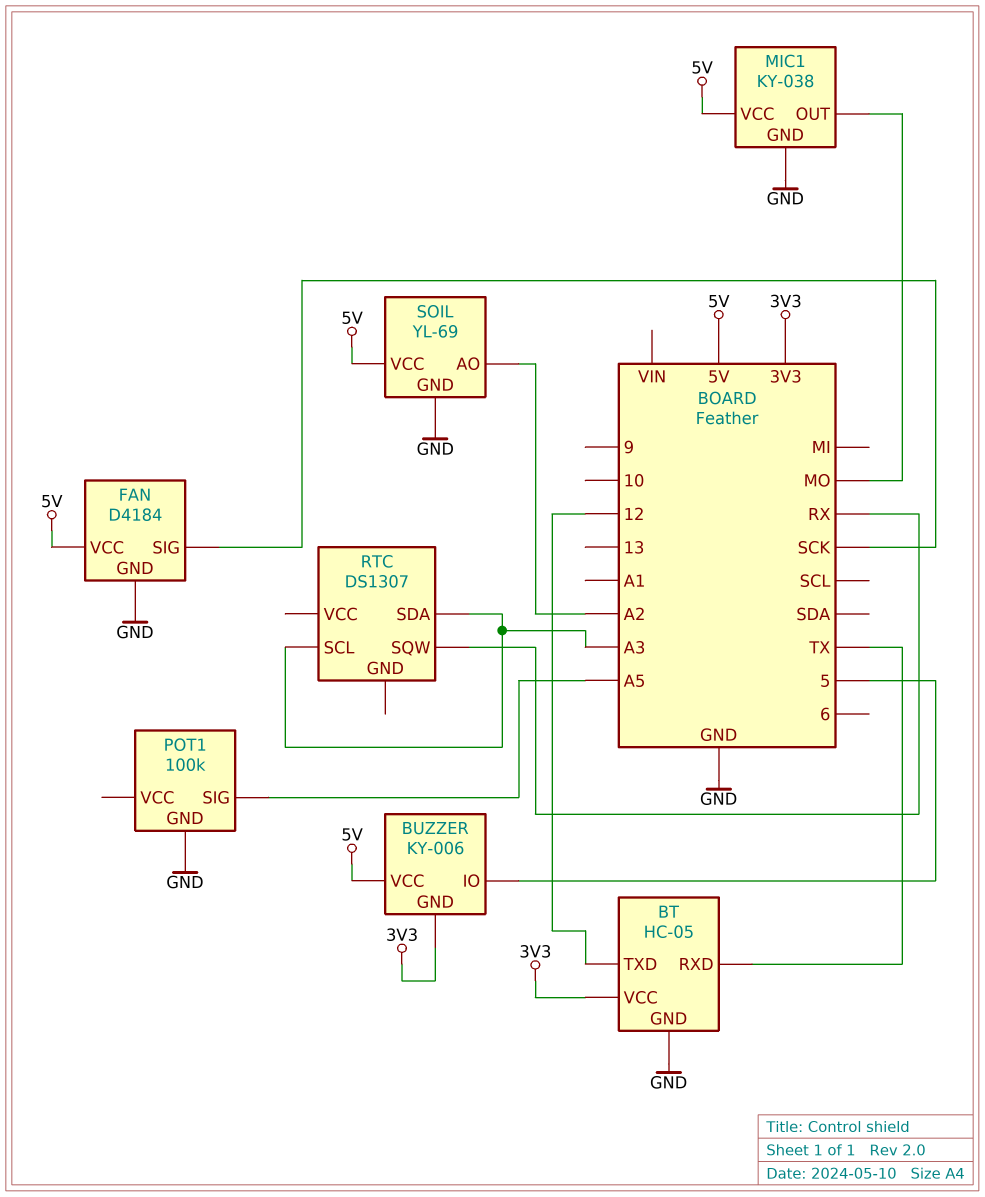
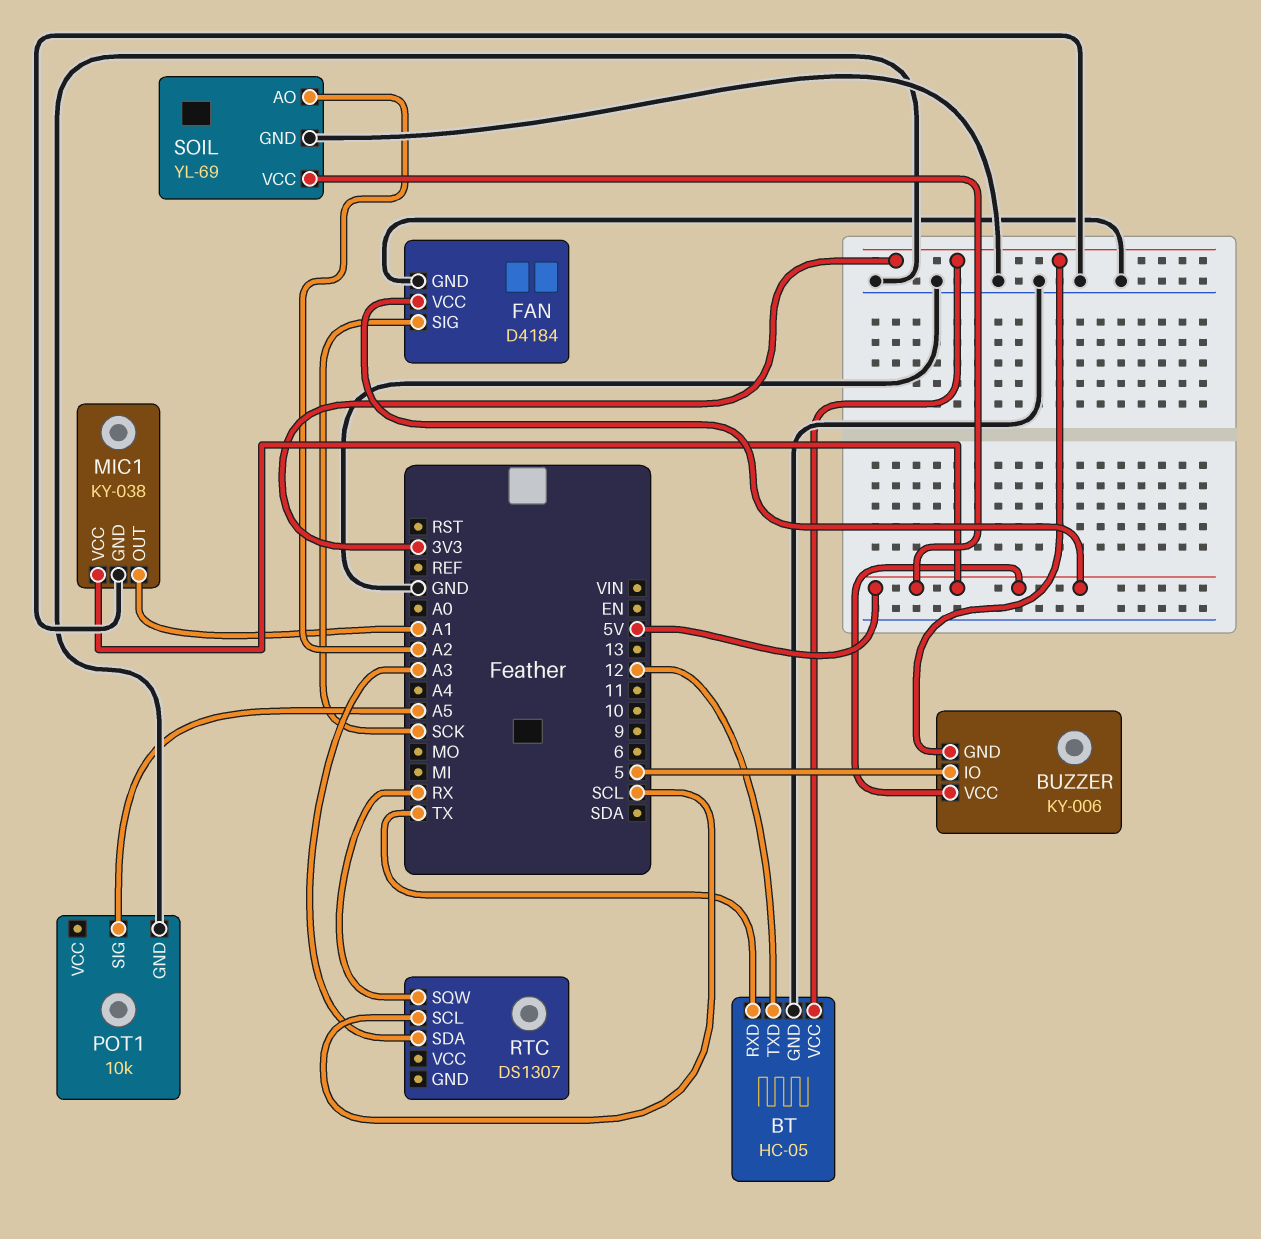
MIC1 pin OUT: MO -> A1
POT1: 100k -> 10k
RTC pin SCL: A3 -> SCL

